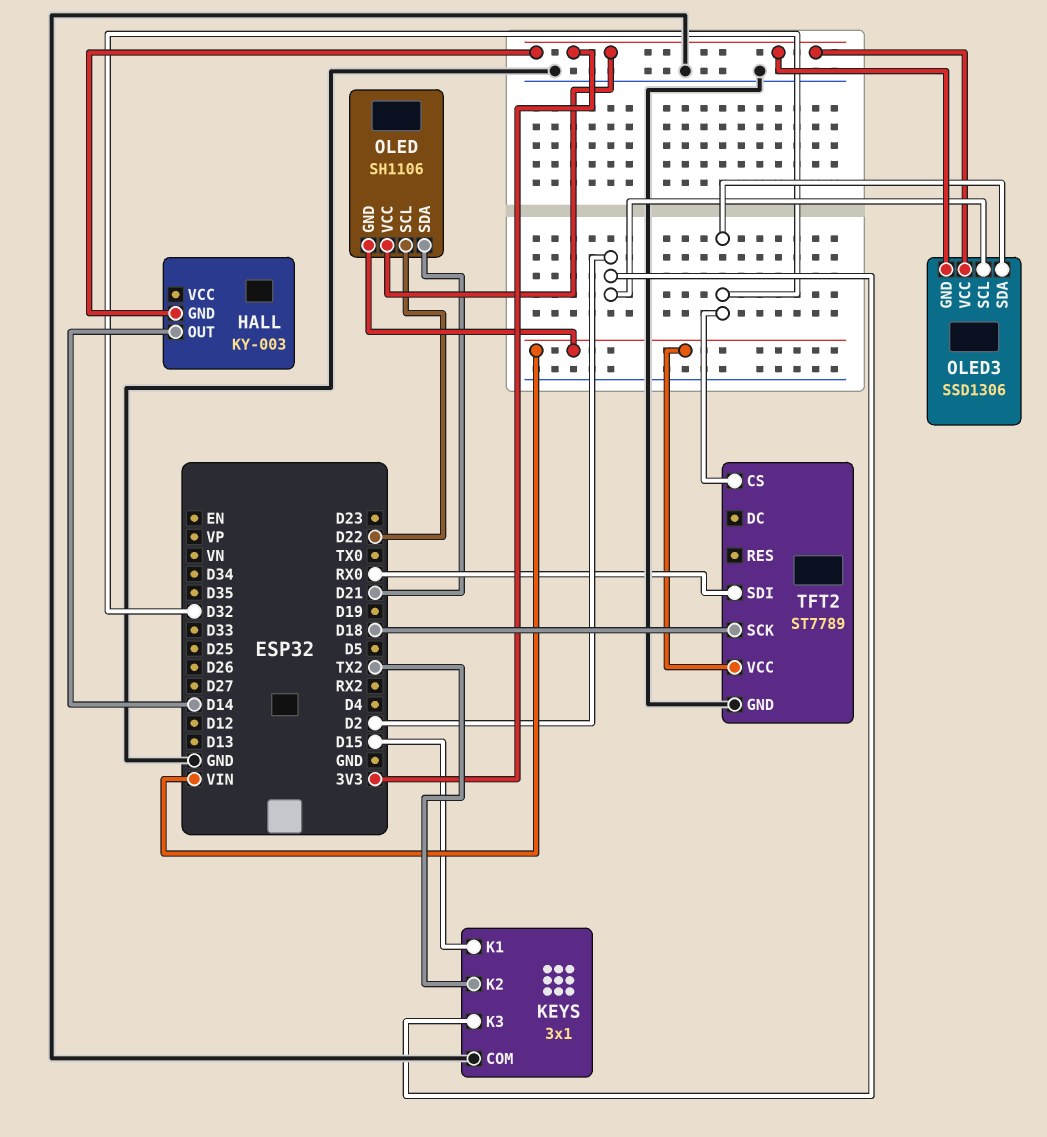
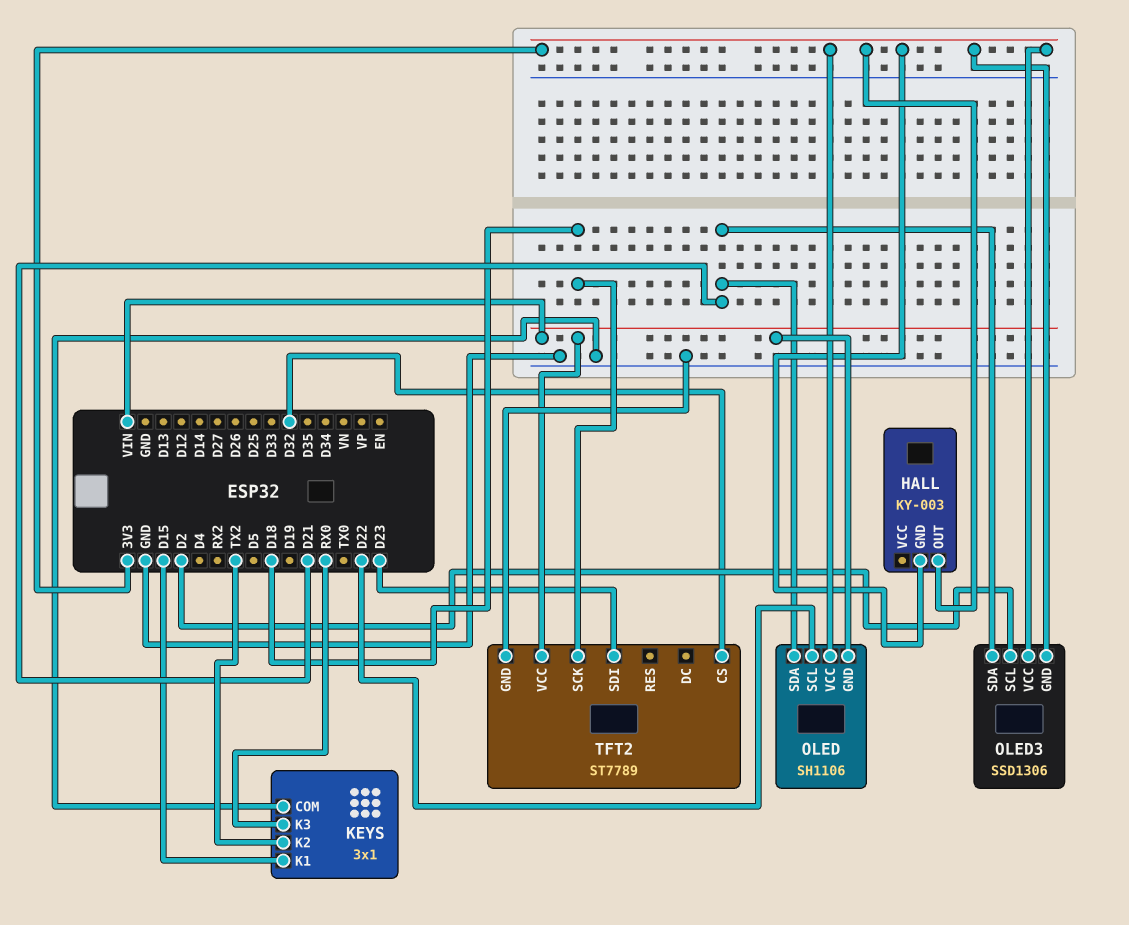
HALL pin OUT: D14 -> 3V3
KEYS pin K3: D2 -> RX0
OLED3 pin SDA: D32 -> D21
TFT2 pin SDI: RX0 -> D23

